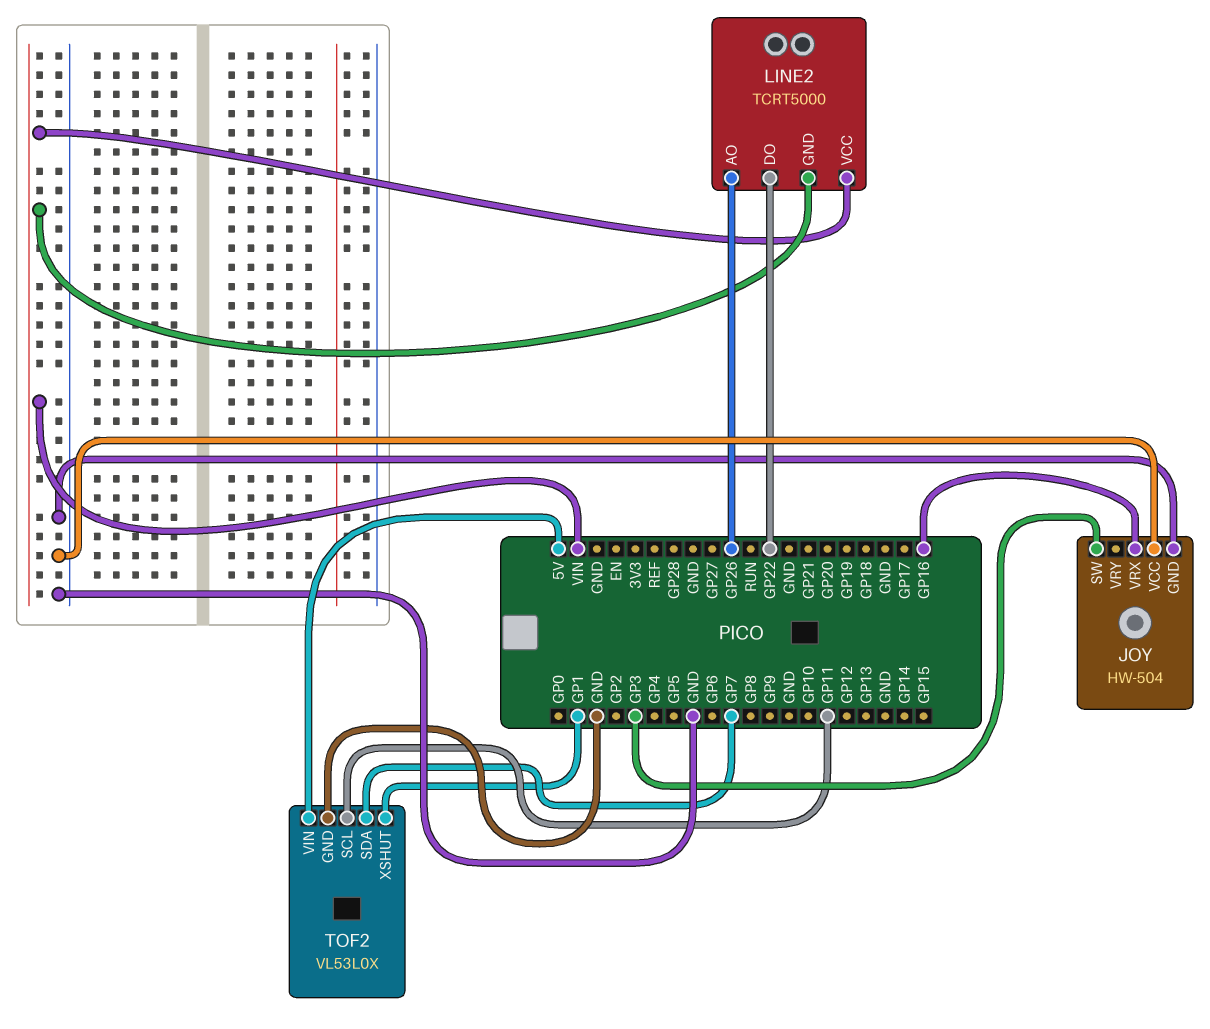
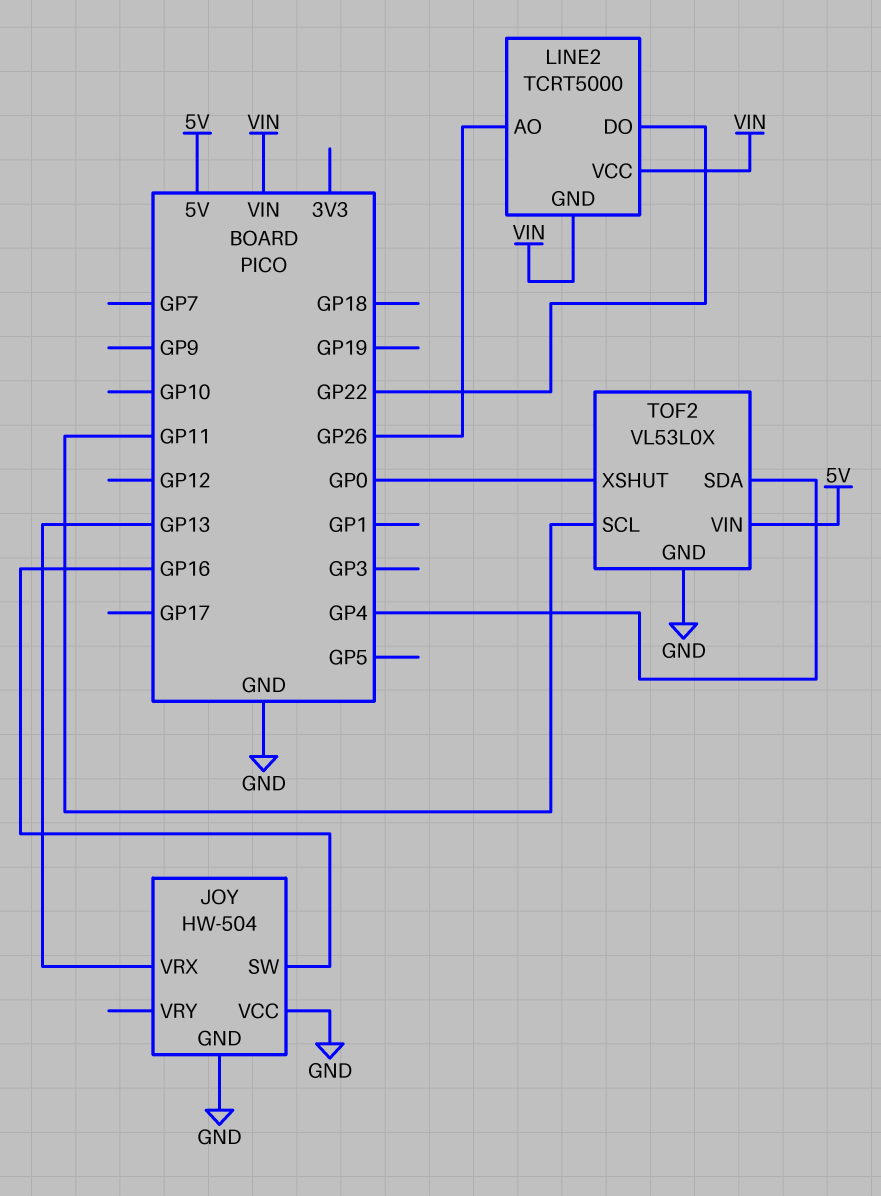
JOY pin SW: GP3 -> GP16
JOY pin VRX: GP16 -> GP13
TOF2 pin SDA: GP7 -> GP4
TOF2 pin XSHUT: GP1 -> GP0

